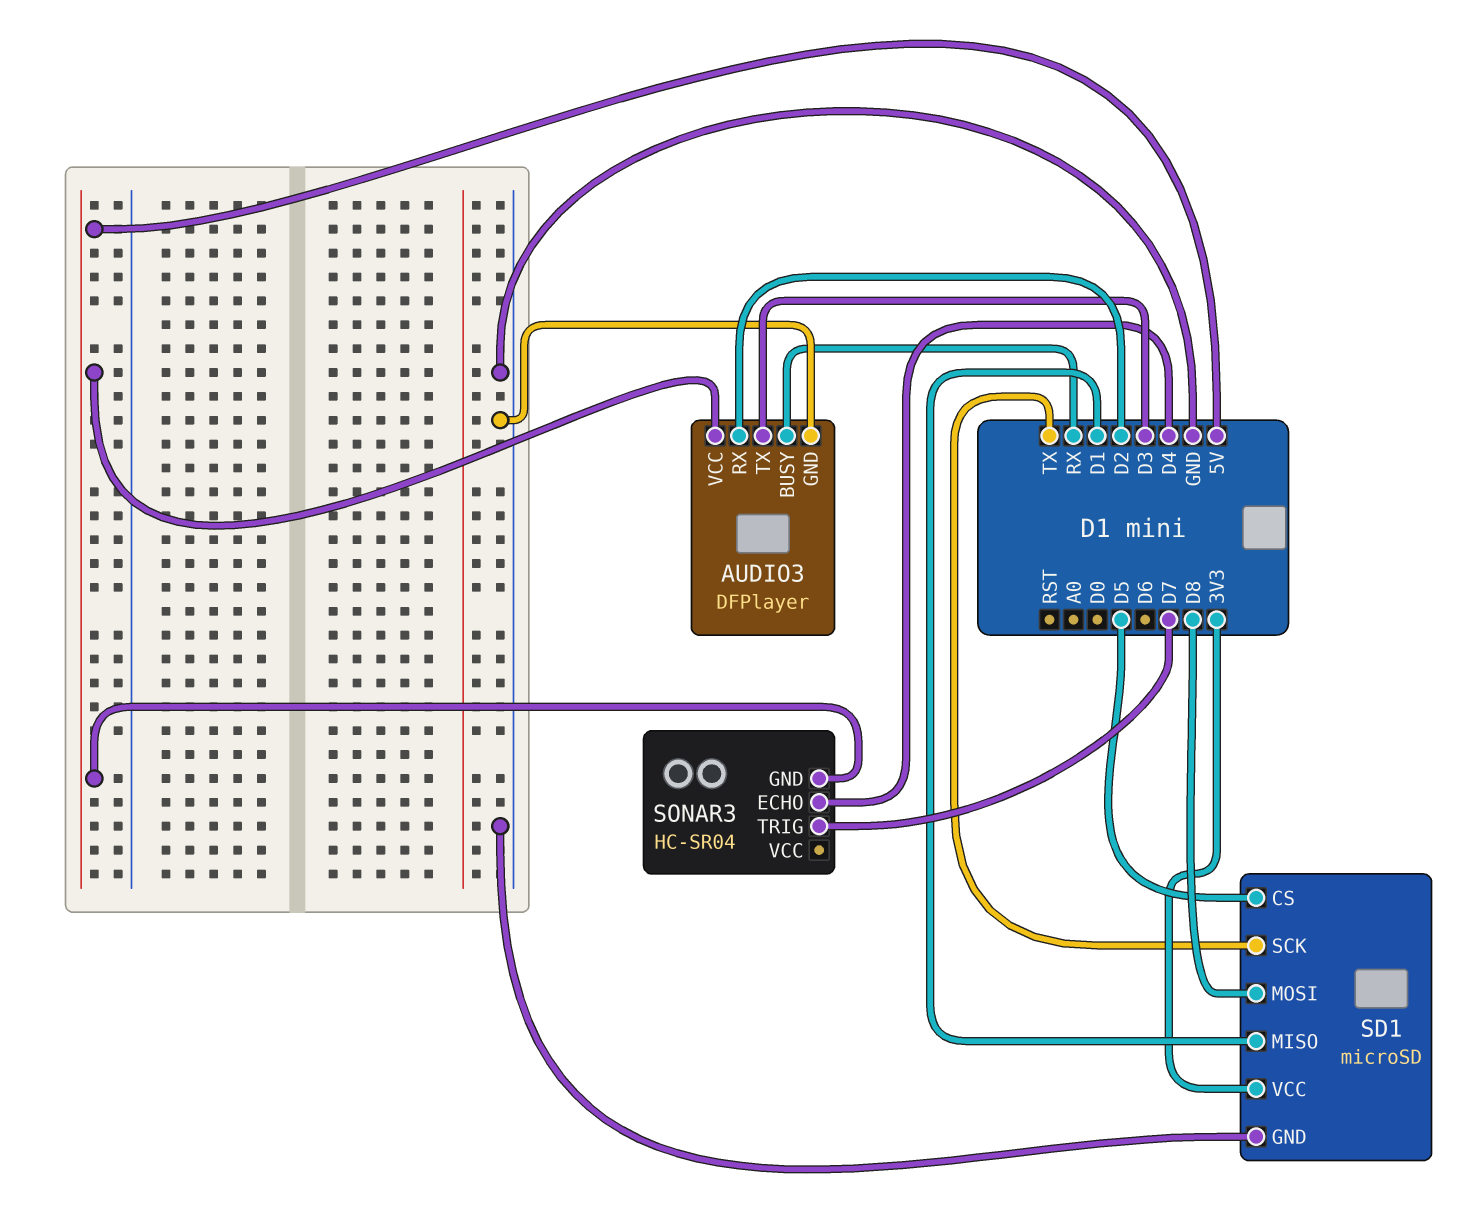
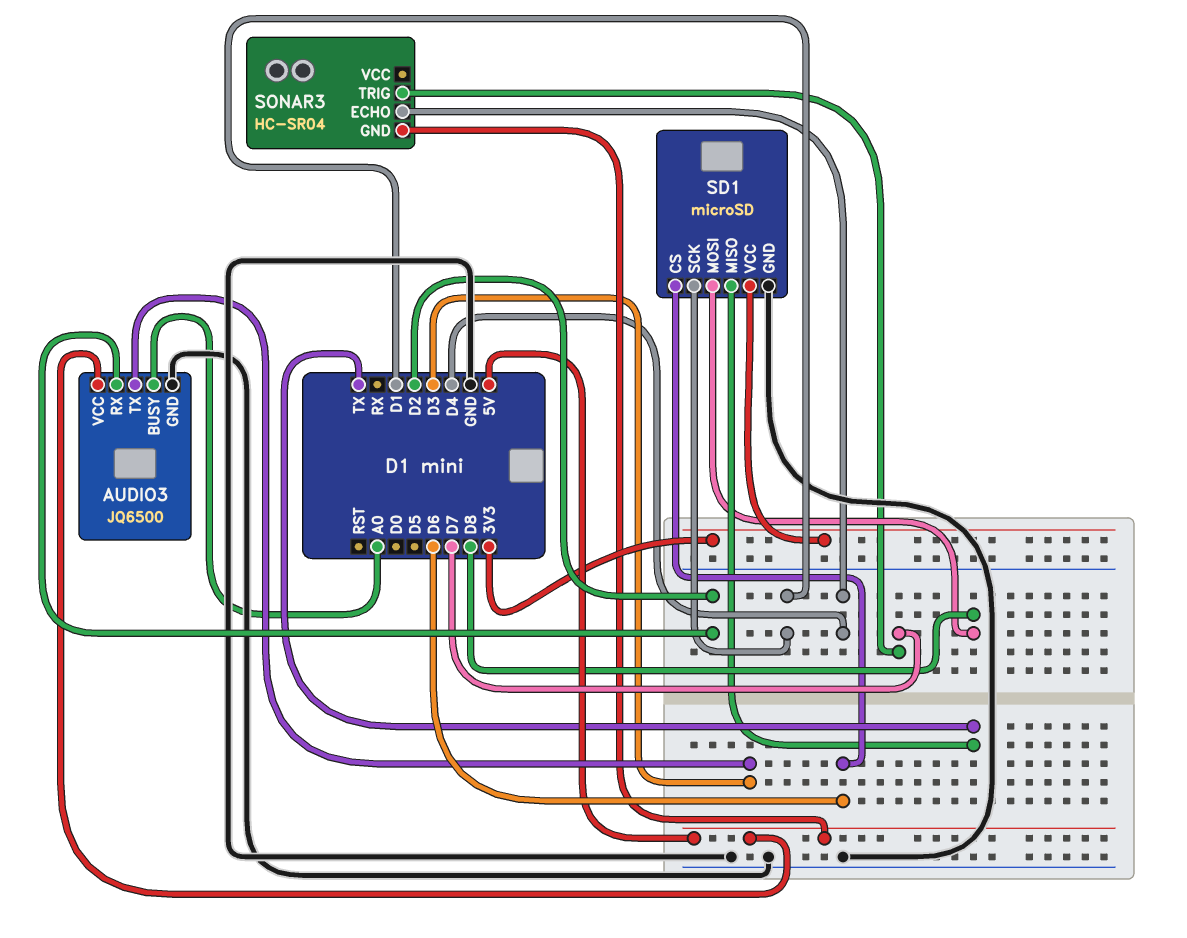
AUDIO3: DFPlayer -> JQ6500
AUDIO3 pin BUSY: RX -> A0
SD1 pin CS: D5 -> D6
SD1 pin MISO: D1 -> TX
SD1 pin SCK: TX -> D1

